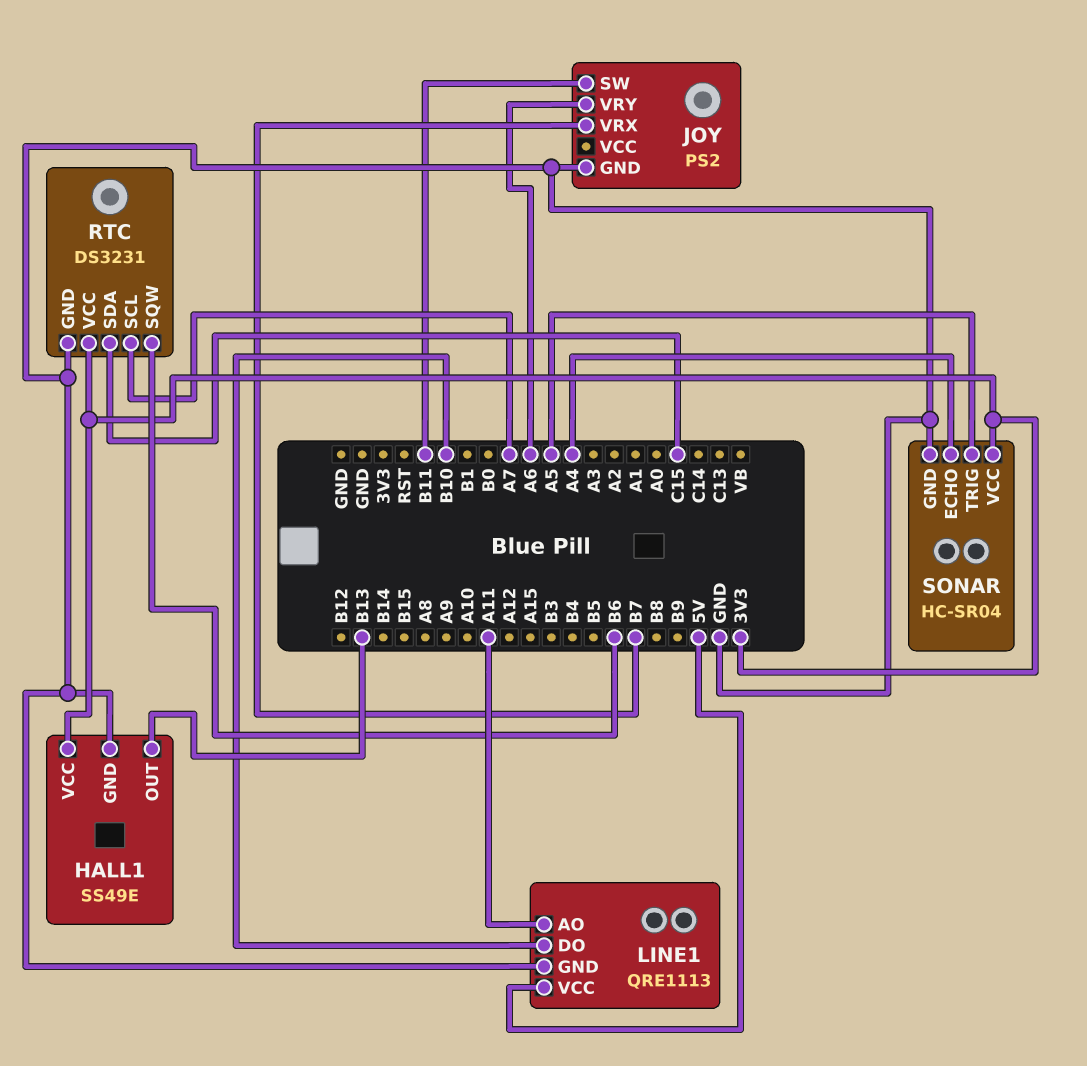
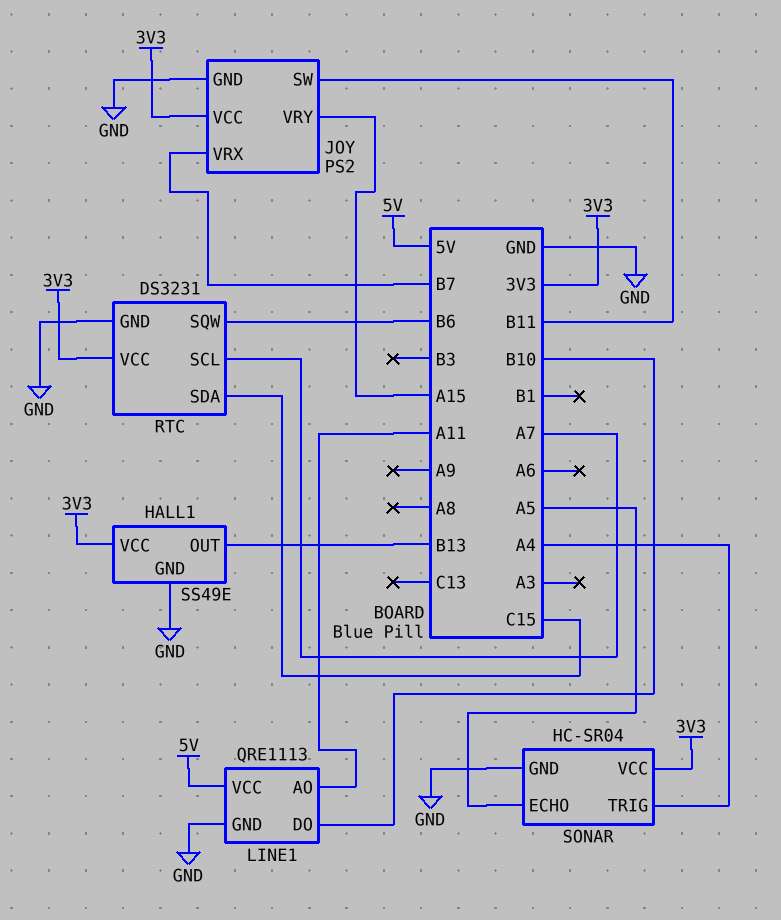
JOY pin VCC: none -> 3V3
JOY pin VRY: A6 -> A15
SONAR pin ECHO: A4 -> A5
SONAR pin TRIG: A5 -> A4

